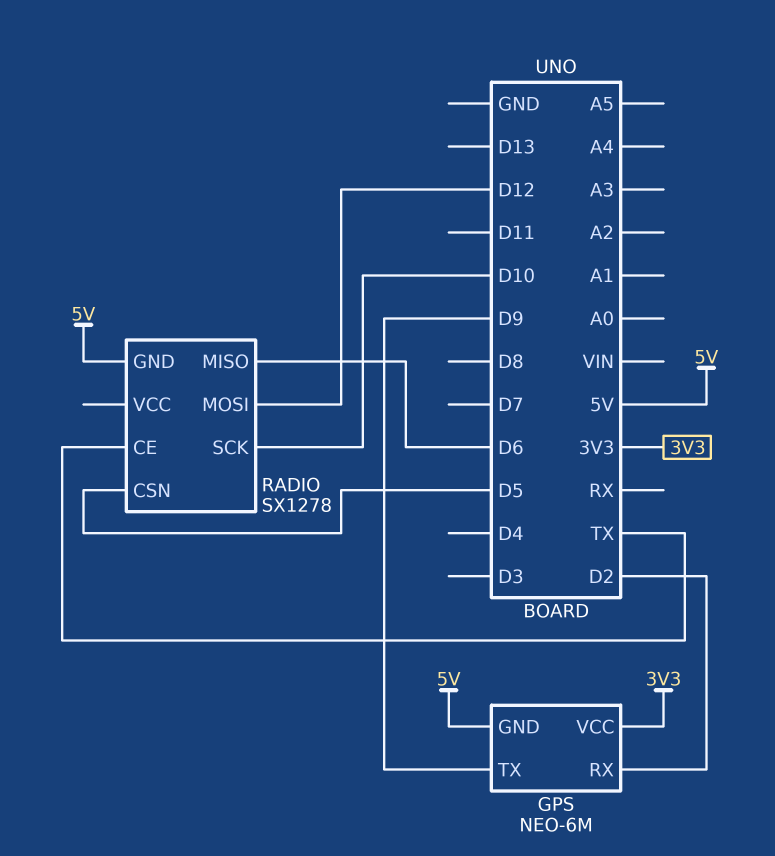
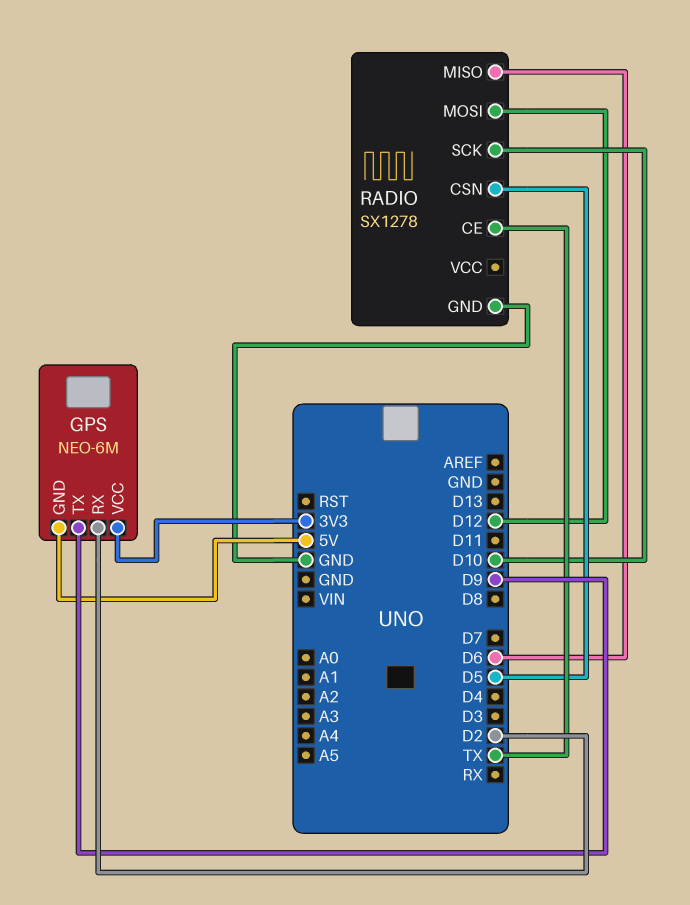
RADIO pin GND: 5V -> GND

